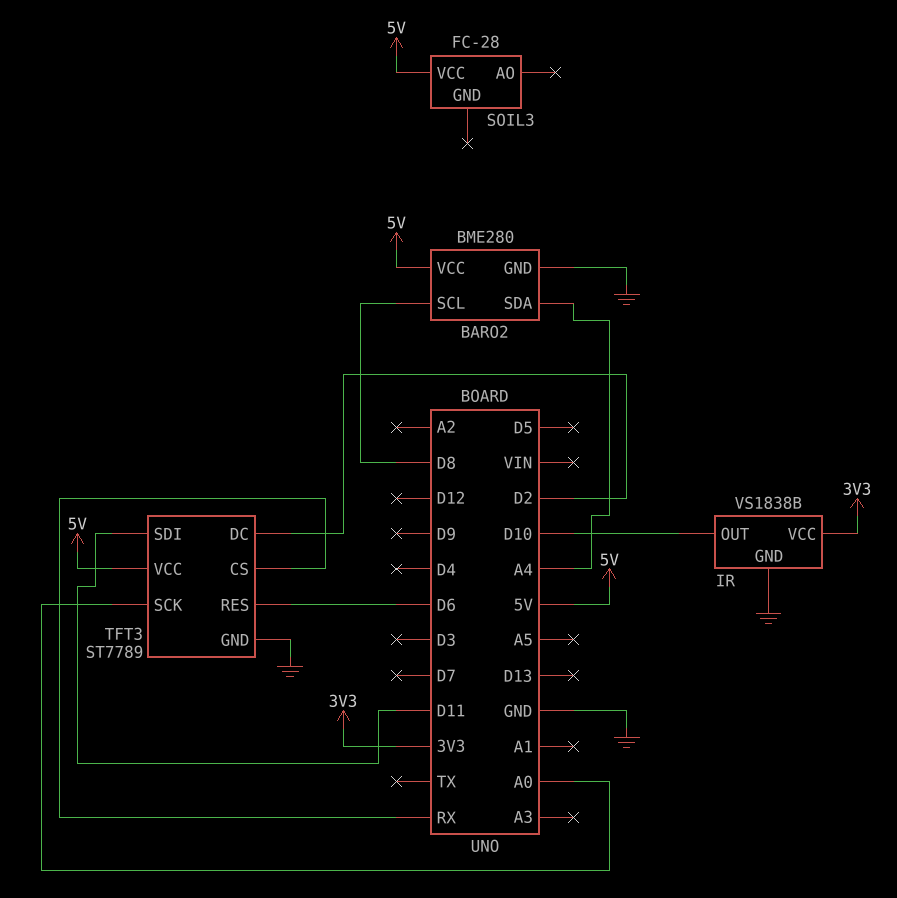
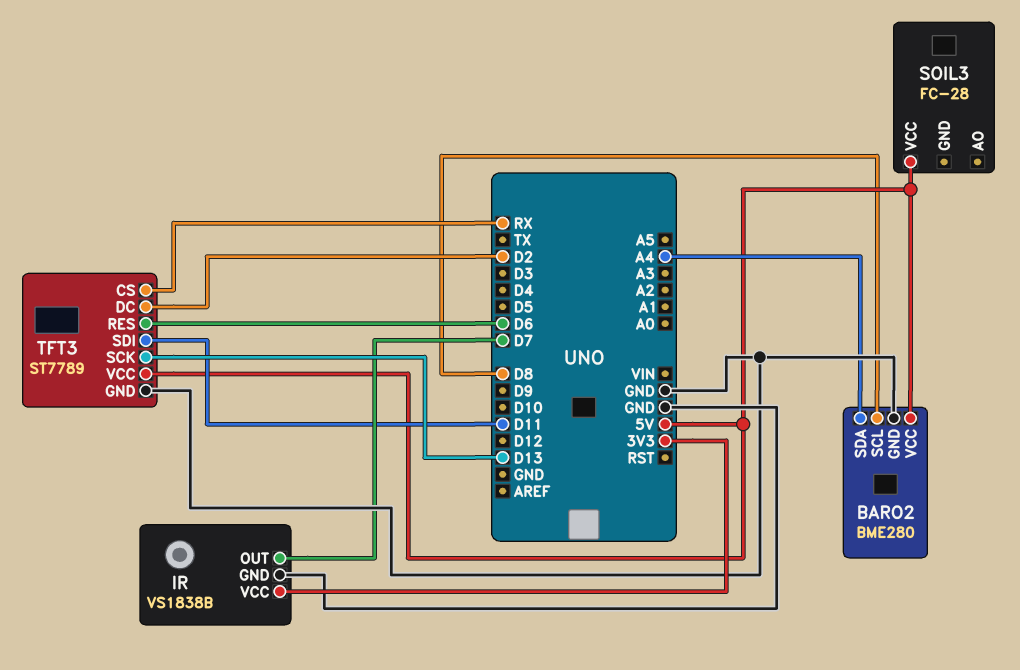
IR pin OUT: D10 -> D7
TFT3 pin SCK: A0 -> D13

